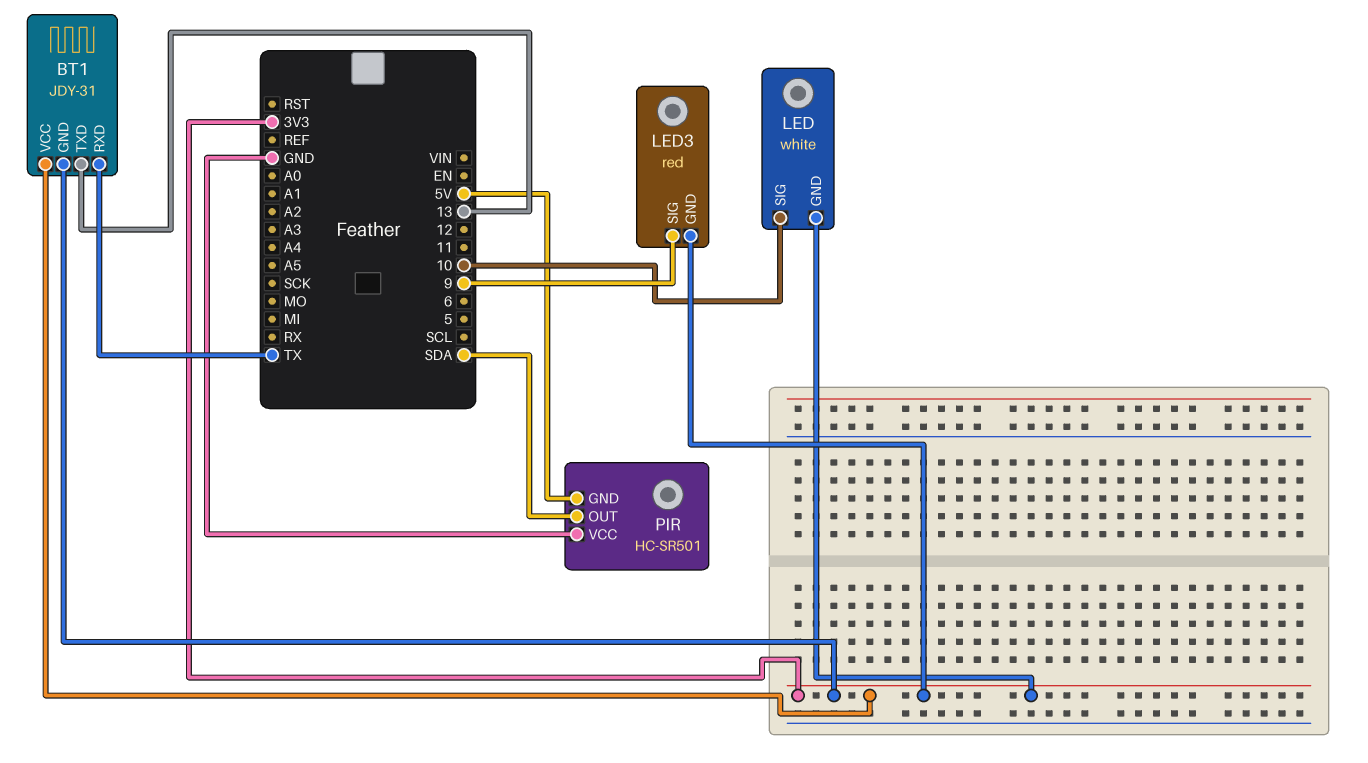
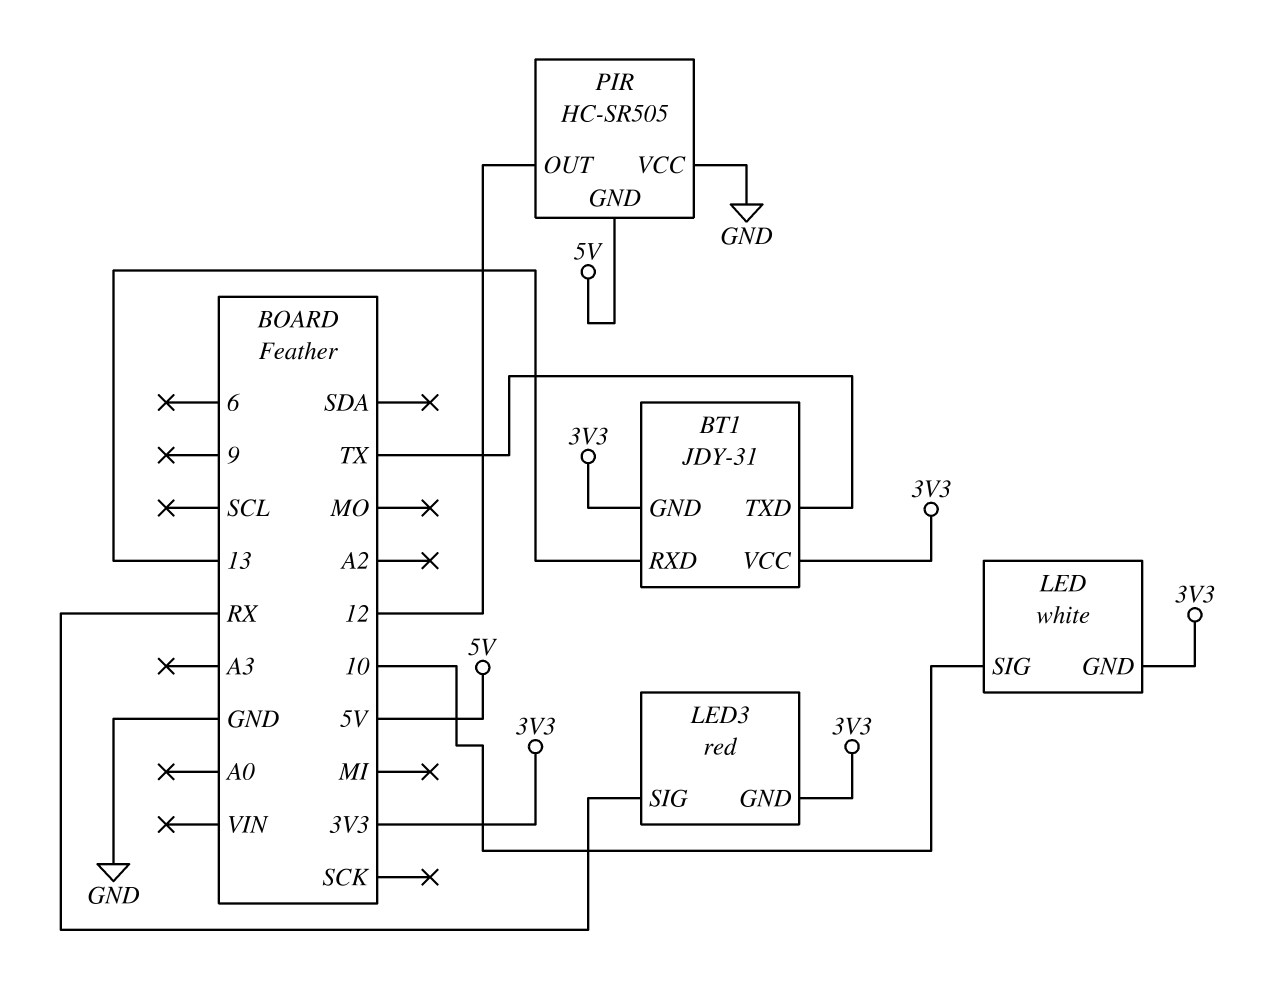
BT1 pin RXD: TX -> 13
BT1 pin TXD: 13 -> TX
LED3 pin SIG: 9 -> RX
PIR: HC-SR501 -> HC-SR505
PIR pin OUT: SDA -> 12

